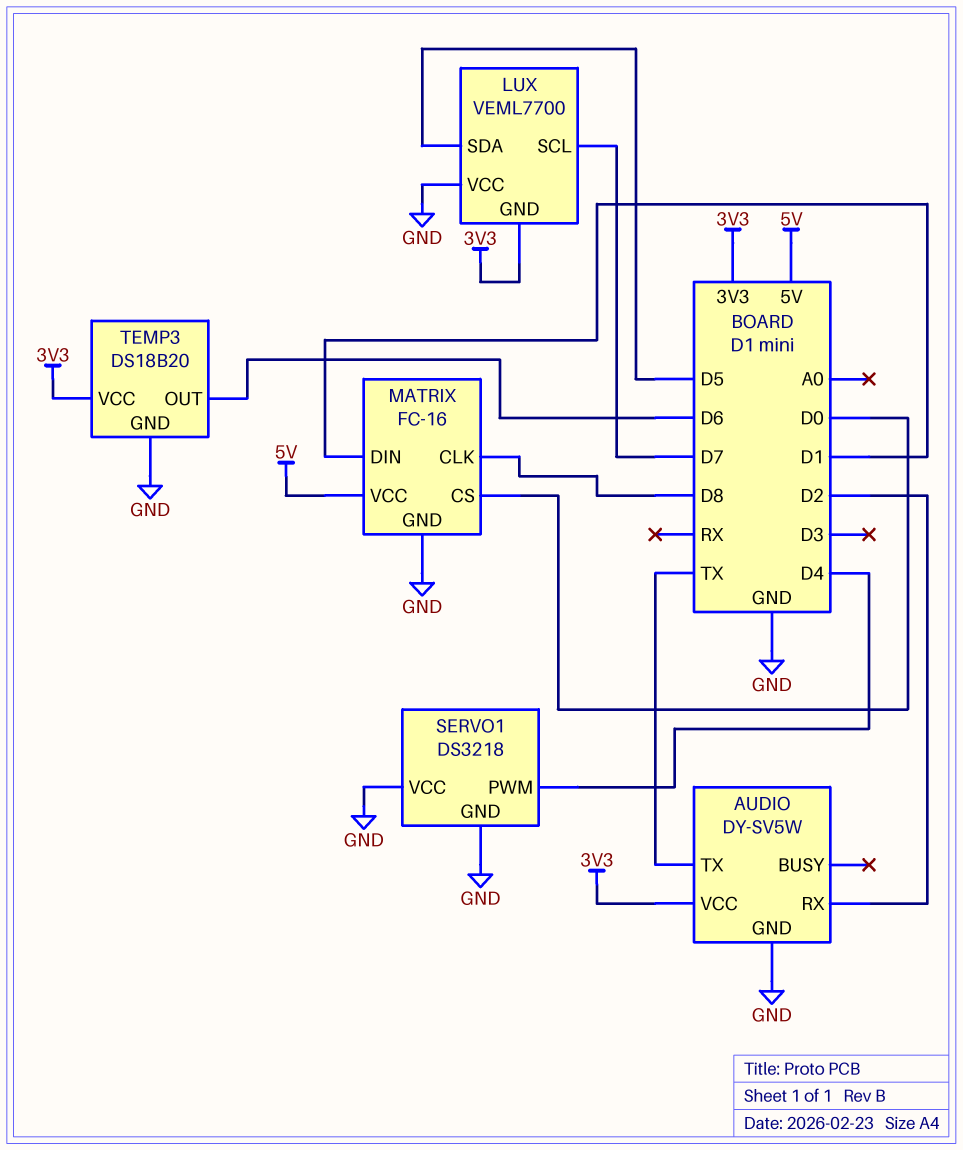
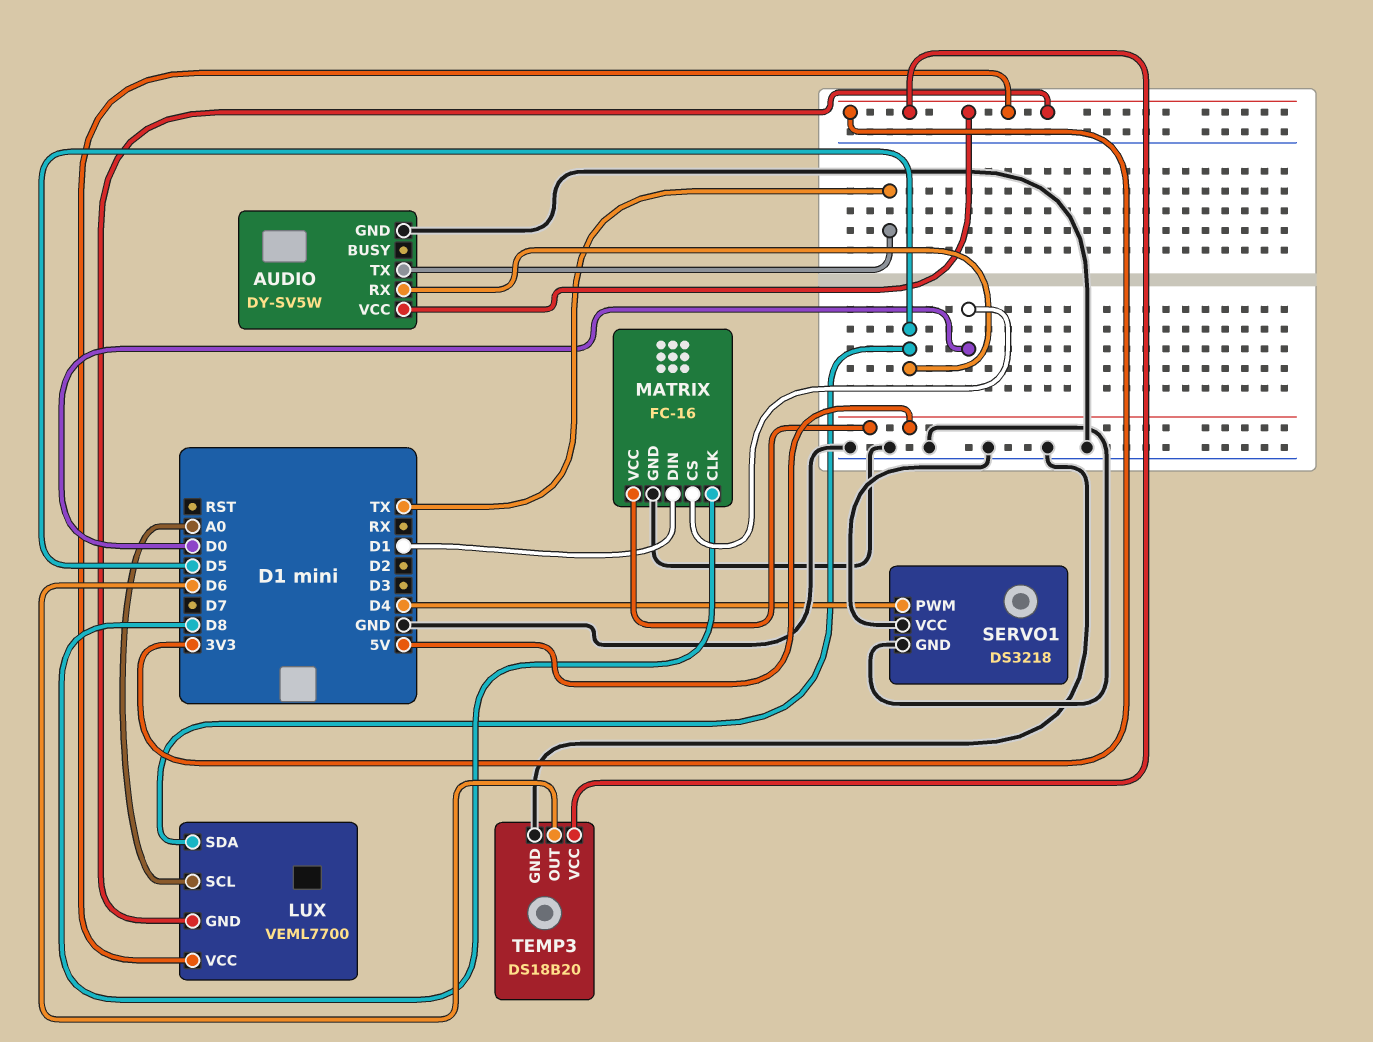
AUDIO pin RX: D2 -> D5
LUX pin SCL: D7 -> A0
LUX pin VCC: GND -> 3V3

